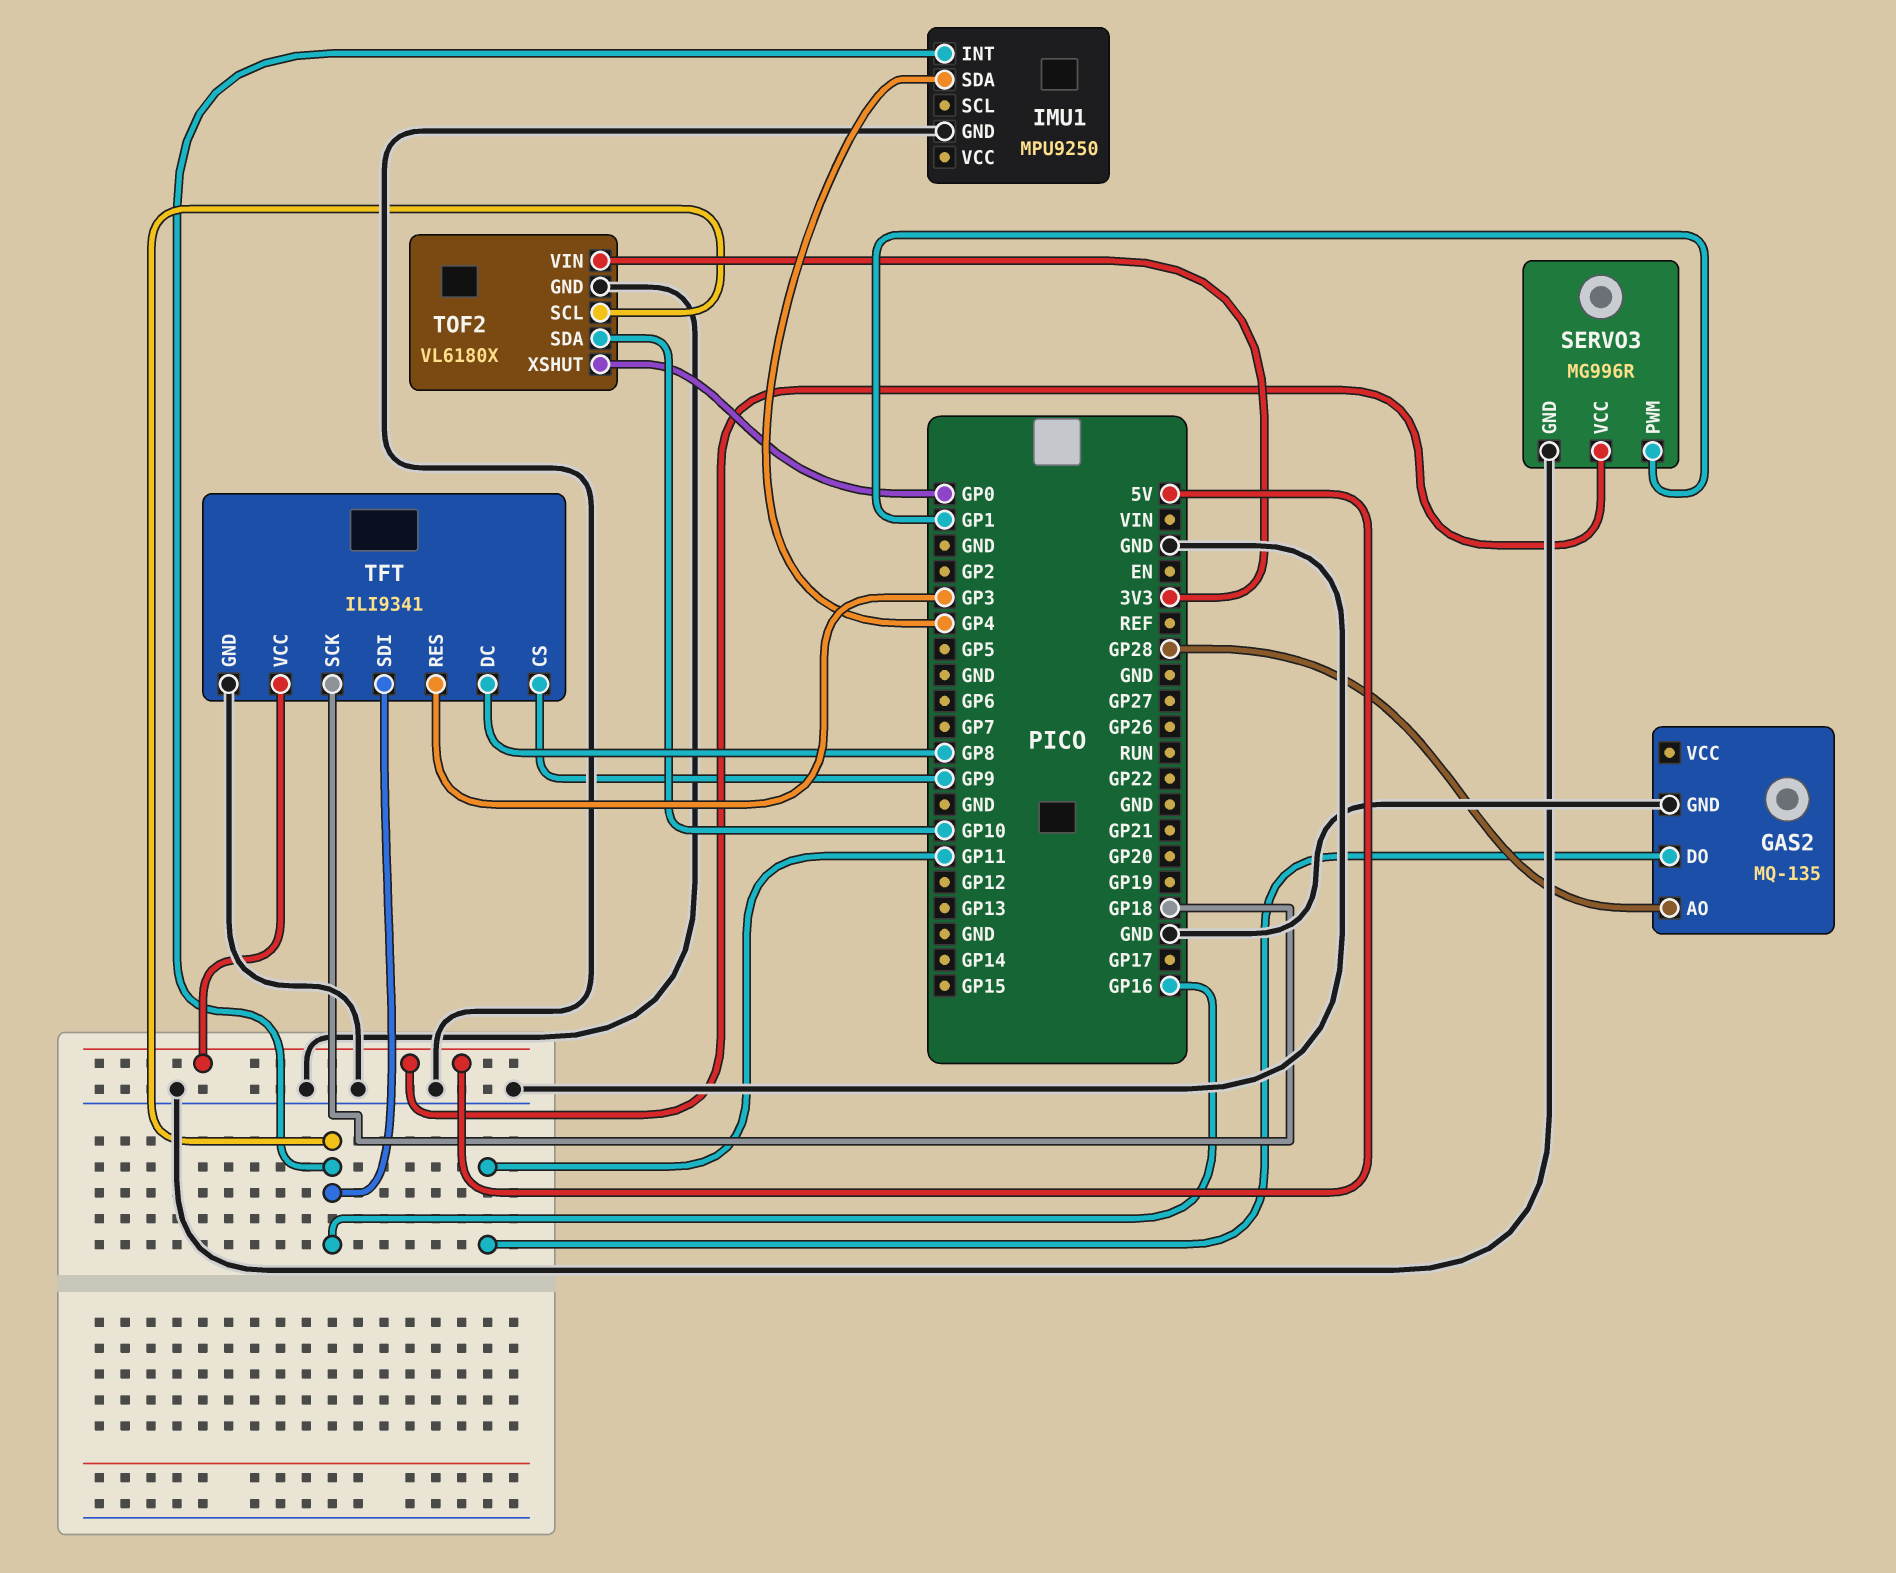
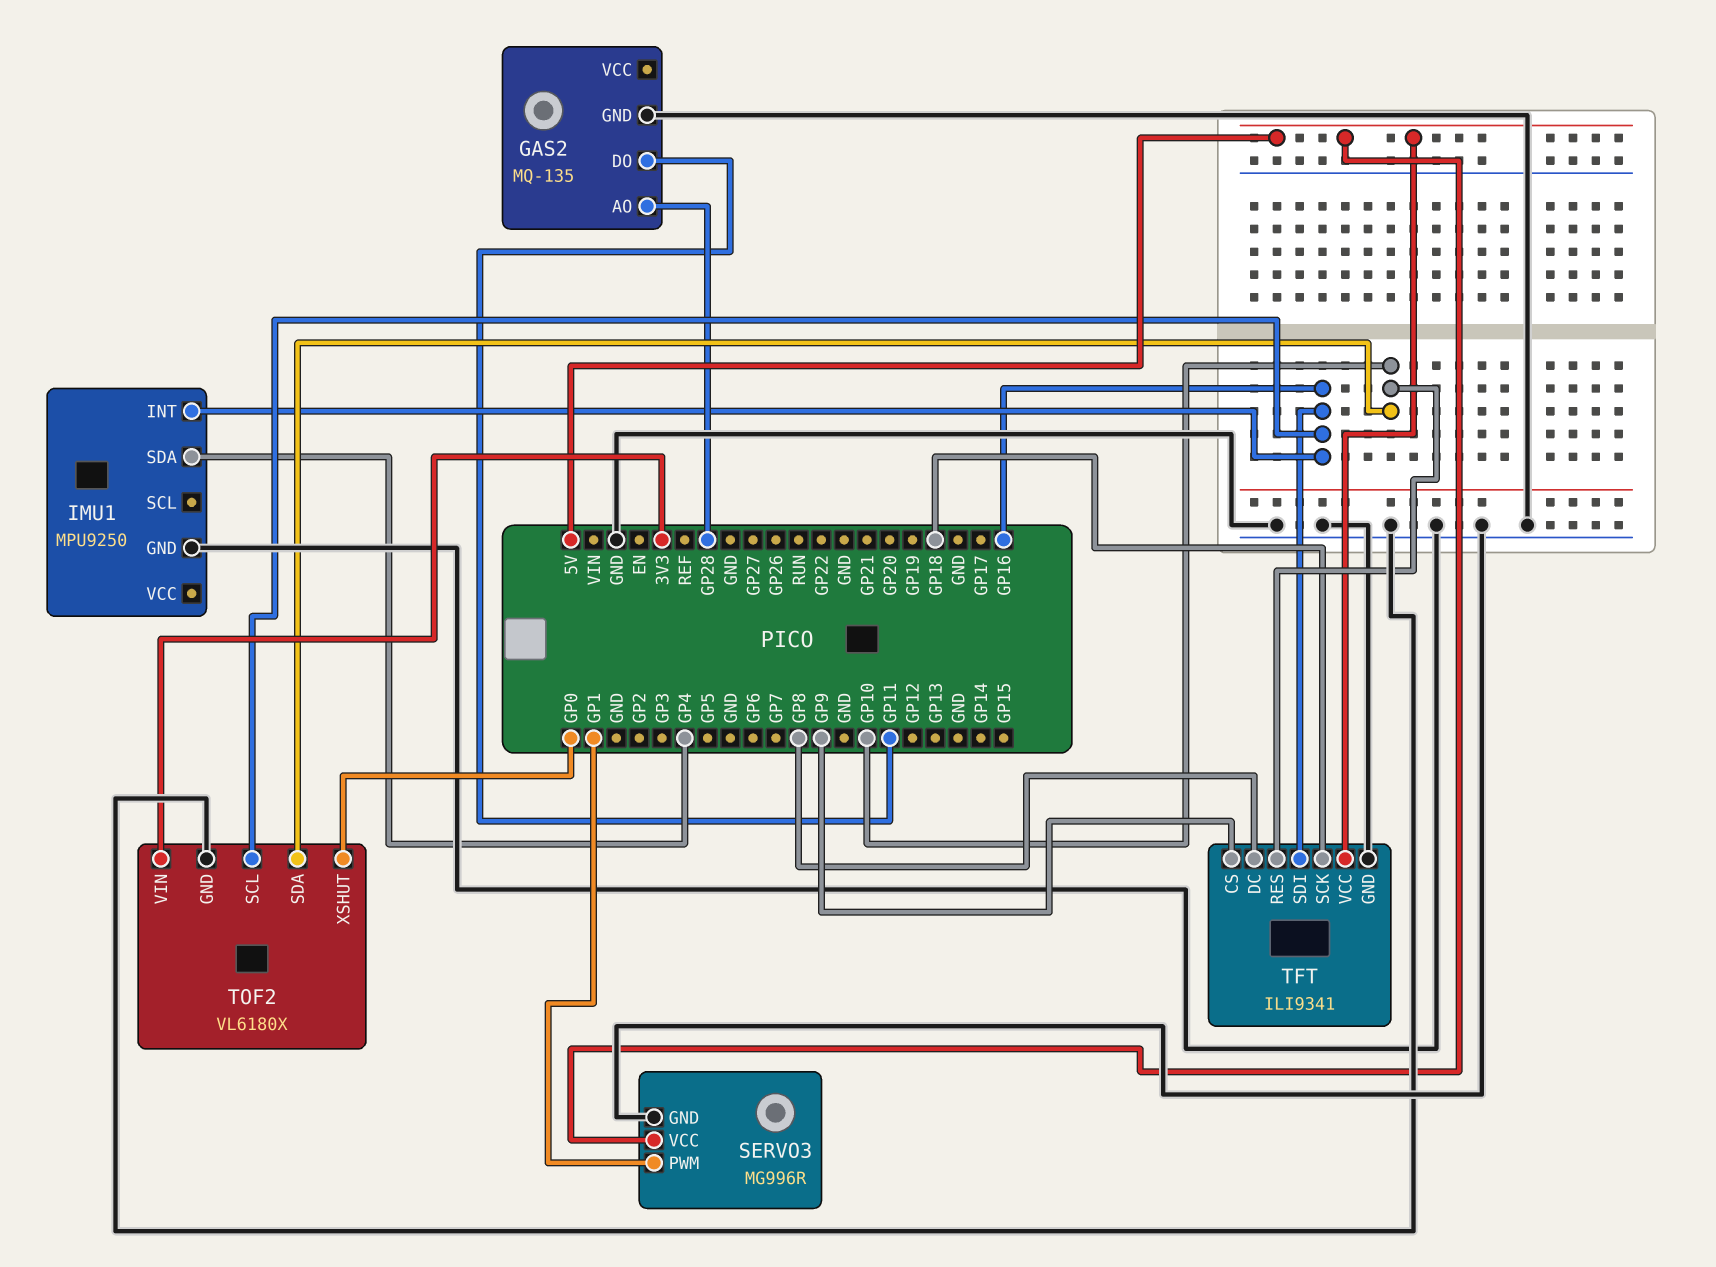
TFT pin RES: GP3 -> GP10

